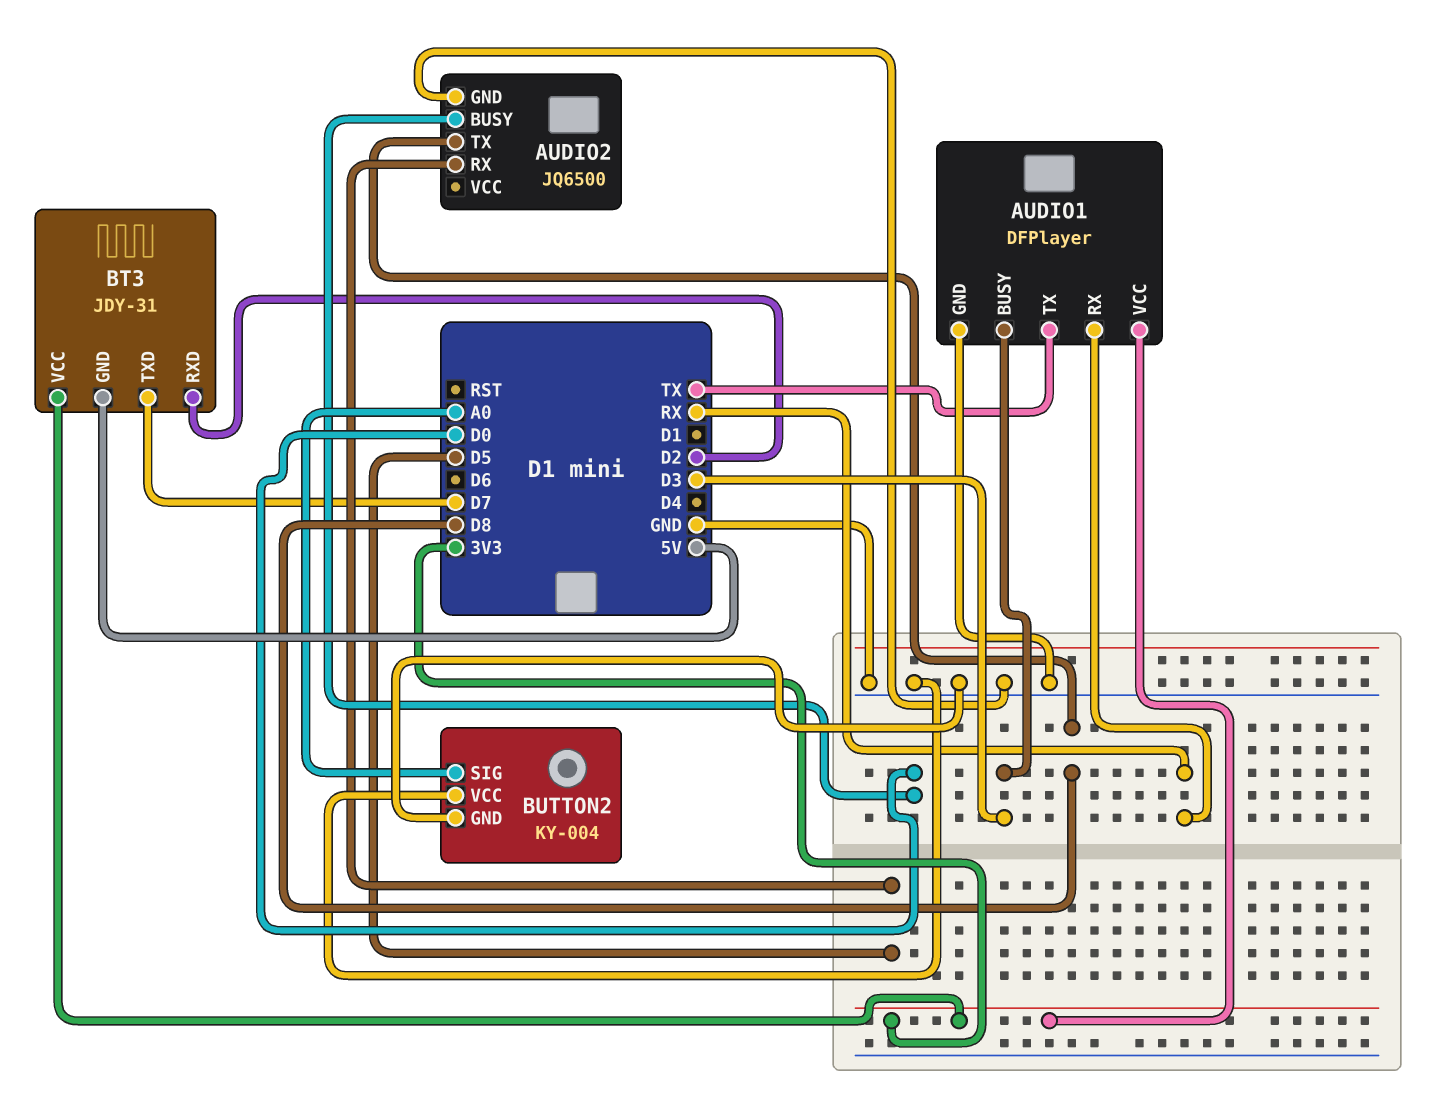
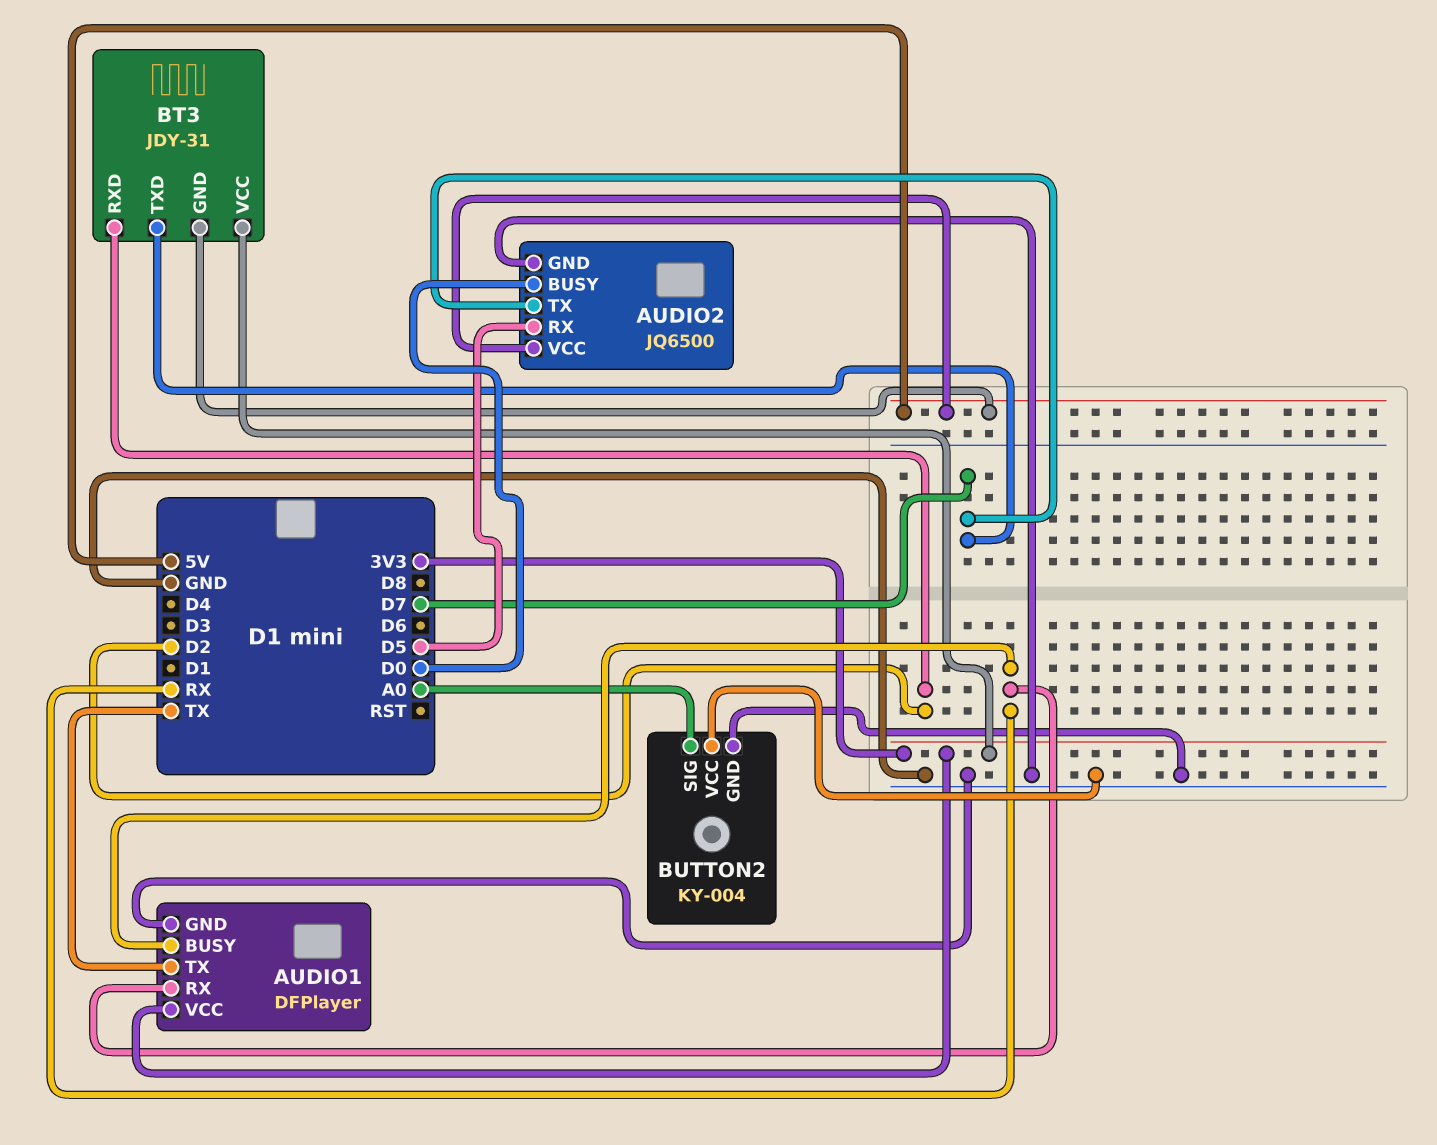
AUDIO1 pin BUSY: D3 -> RX
AUDIO2 pin TX: D8 -> D7
AUDIO2 pin VCC: none -> 5V

